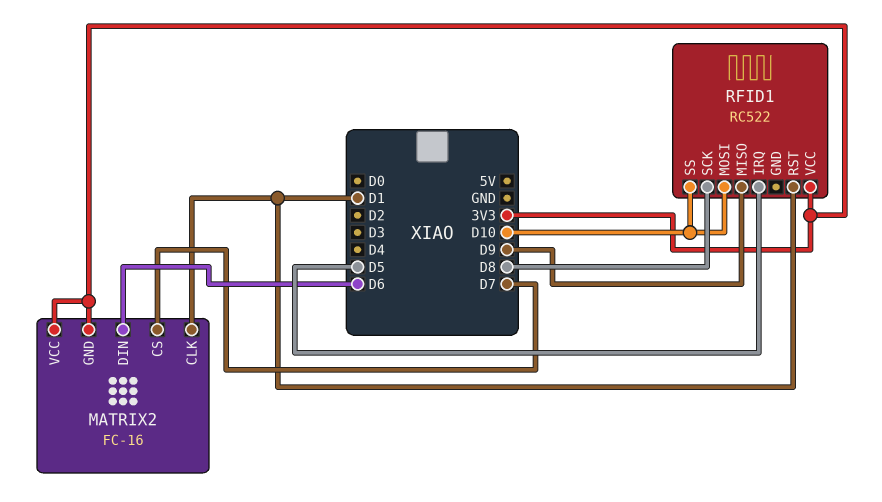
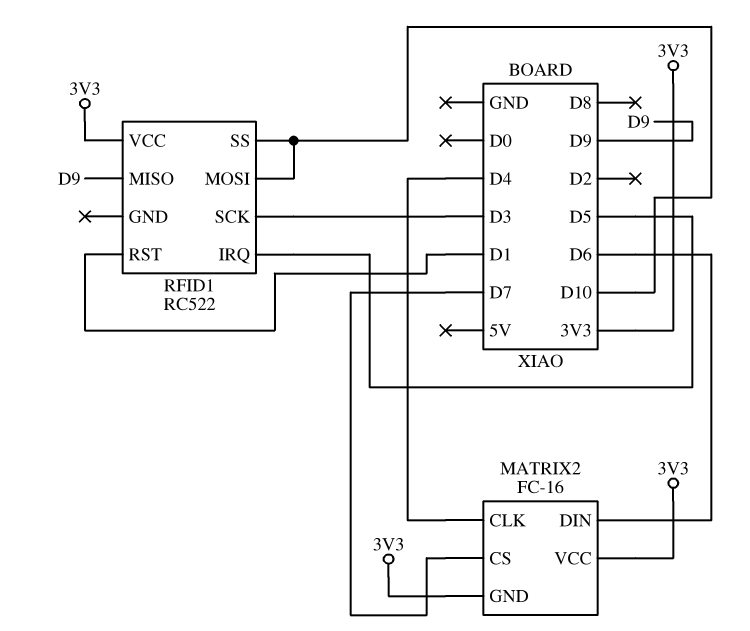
MATRIX2 pin CLK: D1 -> D4
RFID1 pin SCK: D8 -> D3

